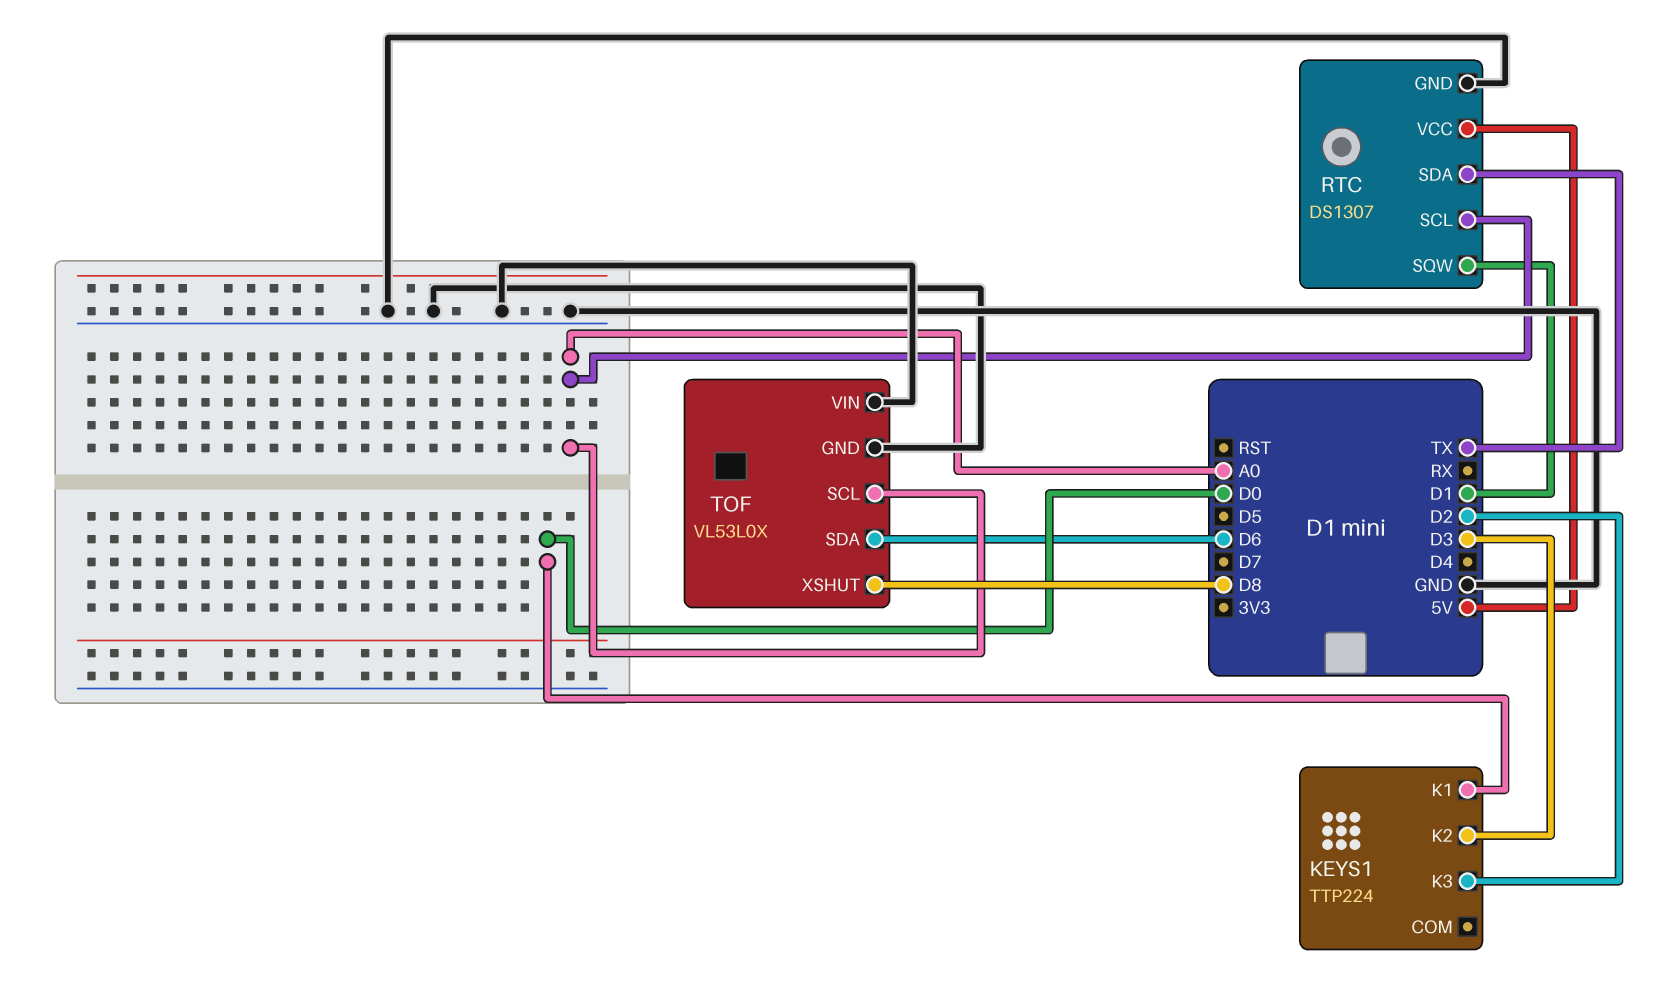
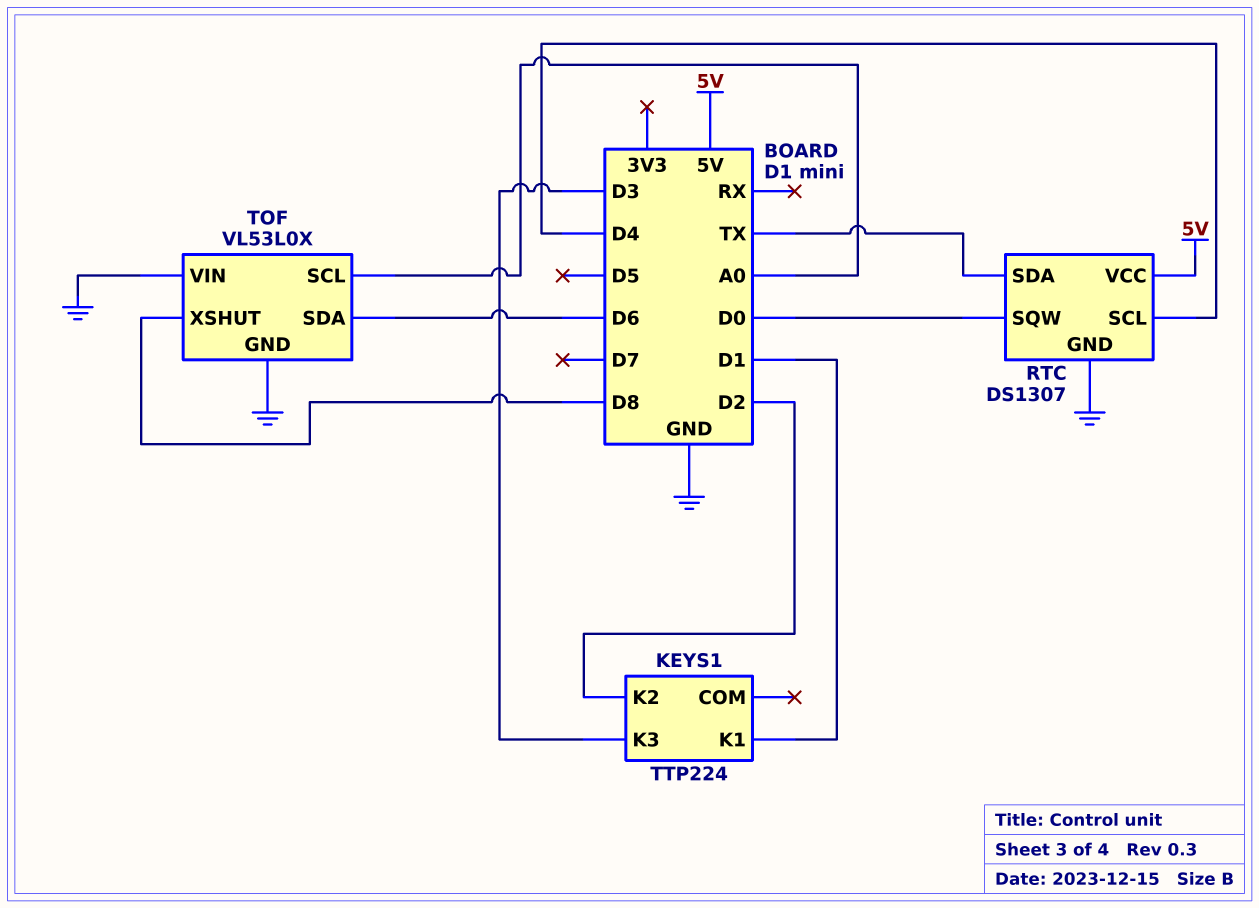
KEYS1 pin K1: D0 -> D1
KEYS1 pin K2: D3 -> D2
KEYS1 pin K3: D2 -> D3
RTC pin SCL: A0 -> D4
RTC pin SQW: D1 -> D0

